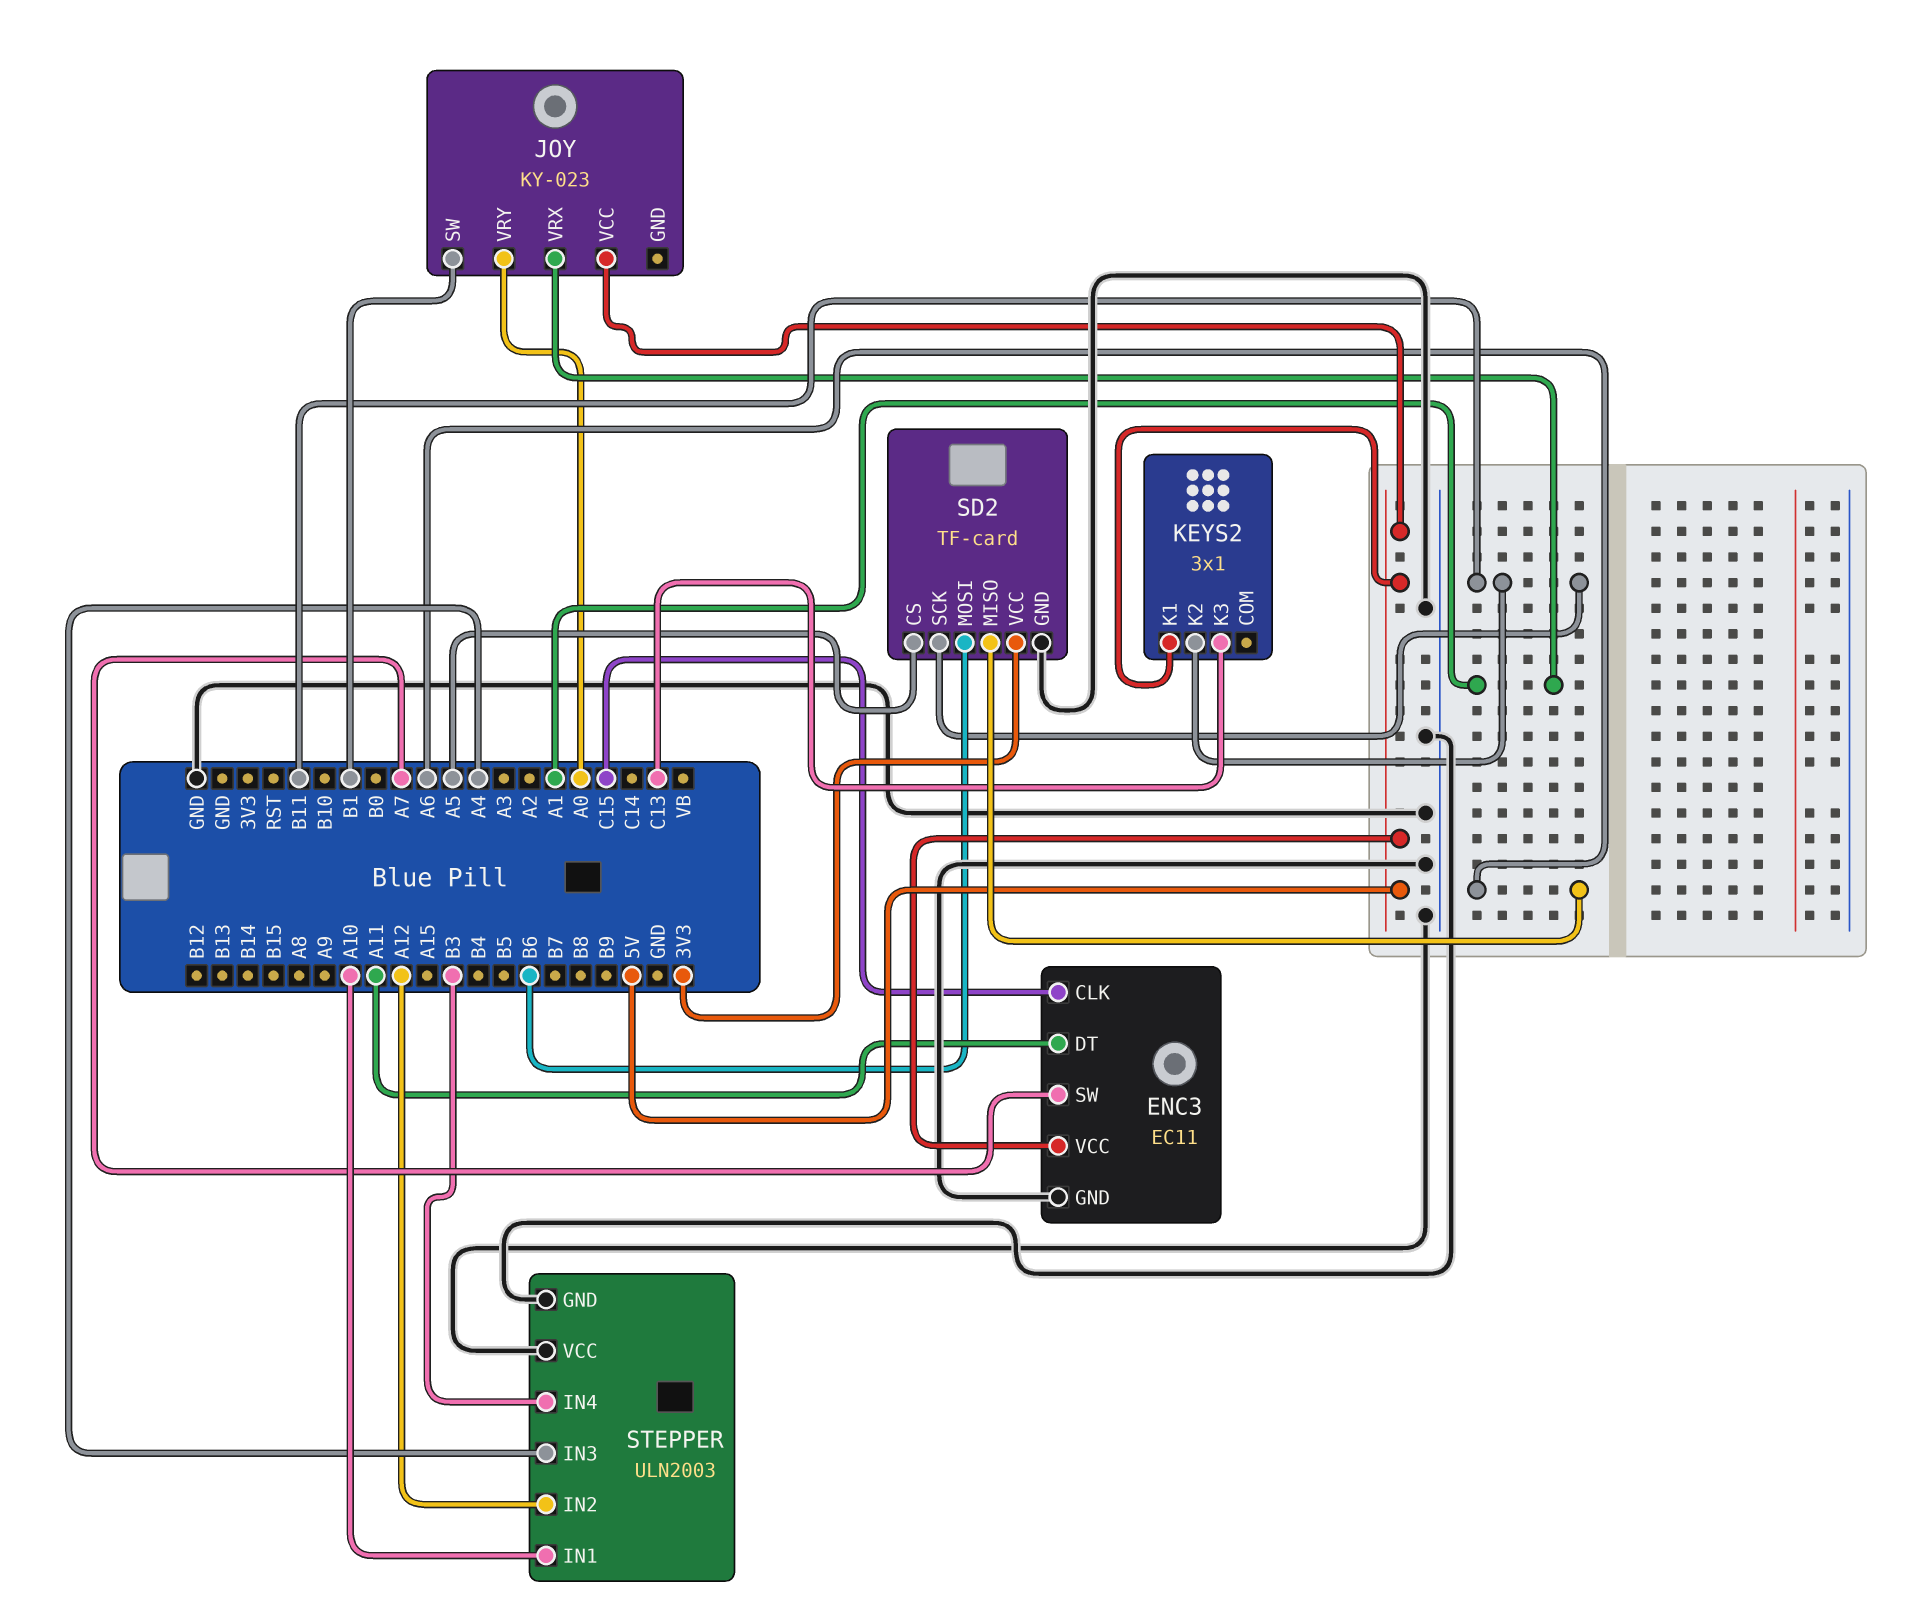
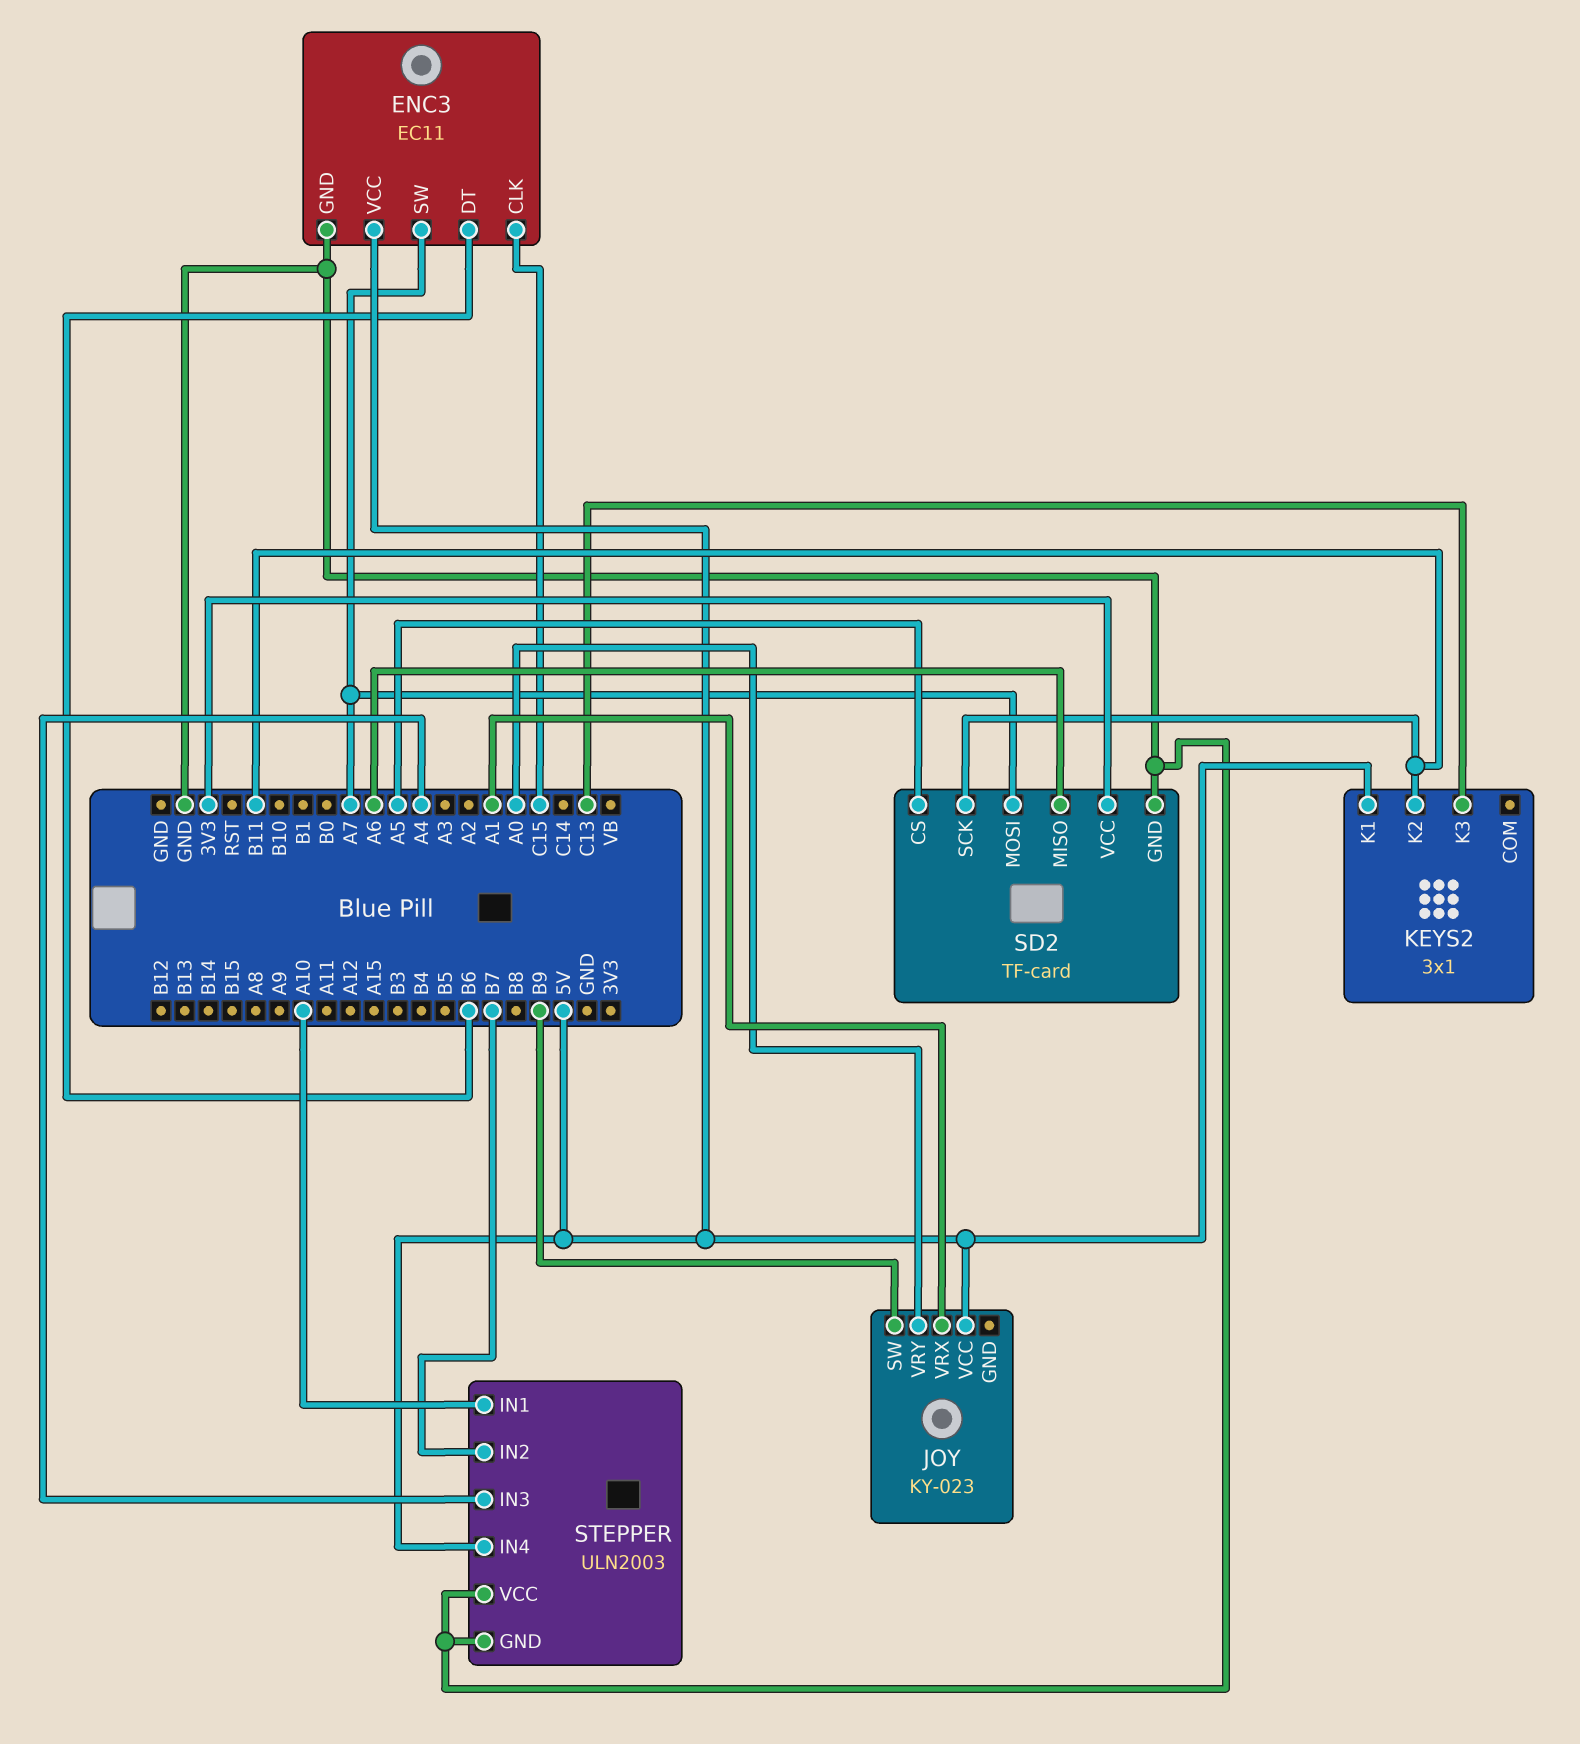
ENC3 pin DT: A11 -> B6
JOY pin SW: B1 -> B9
SD2 pin MOSI: B6 -> A7
STEPPER pin IN2: A12 -> B7
STEPPER pin IN4: B3 -> 5V

